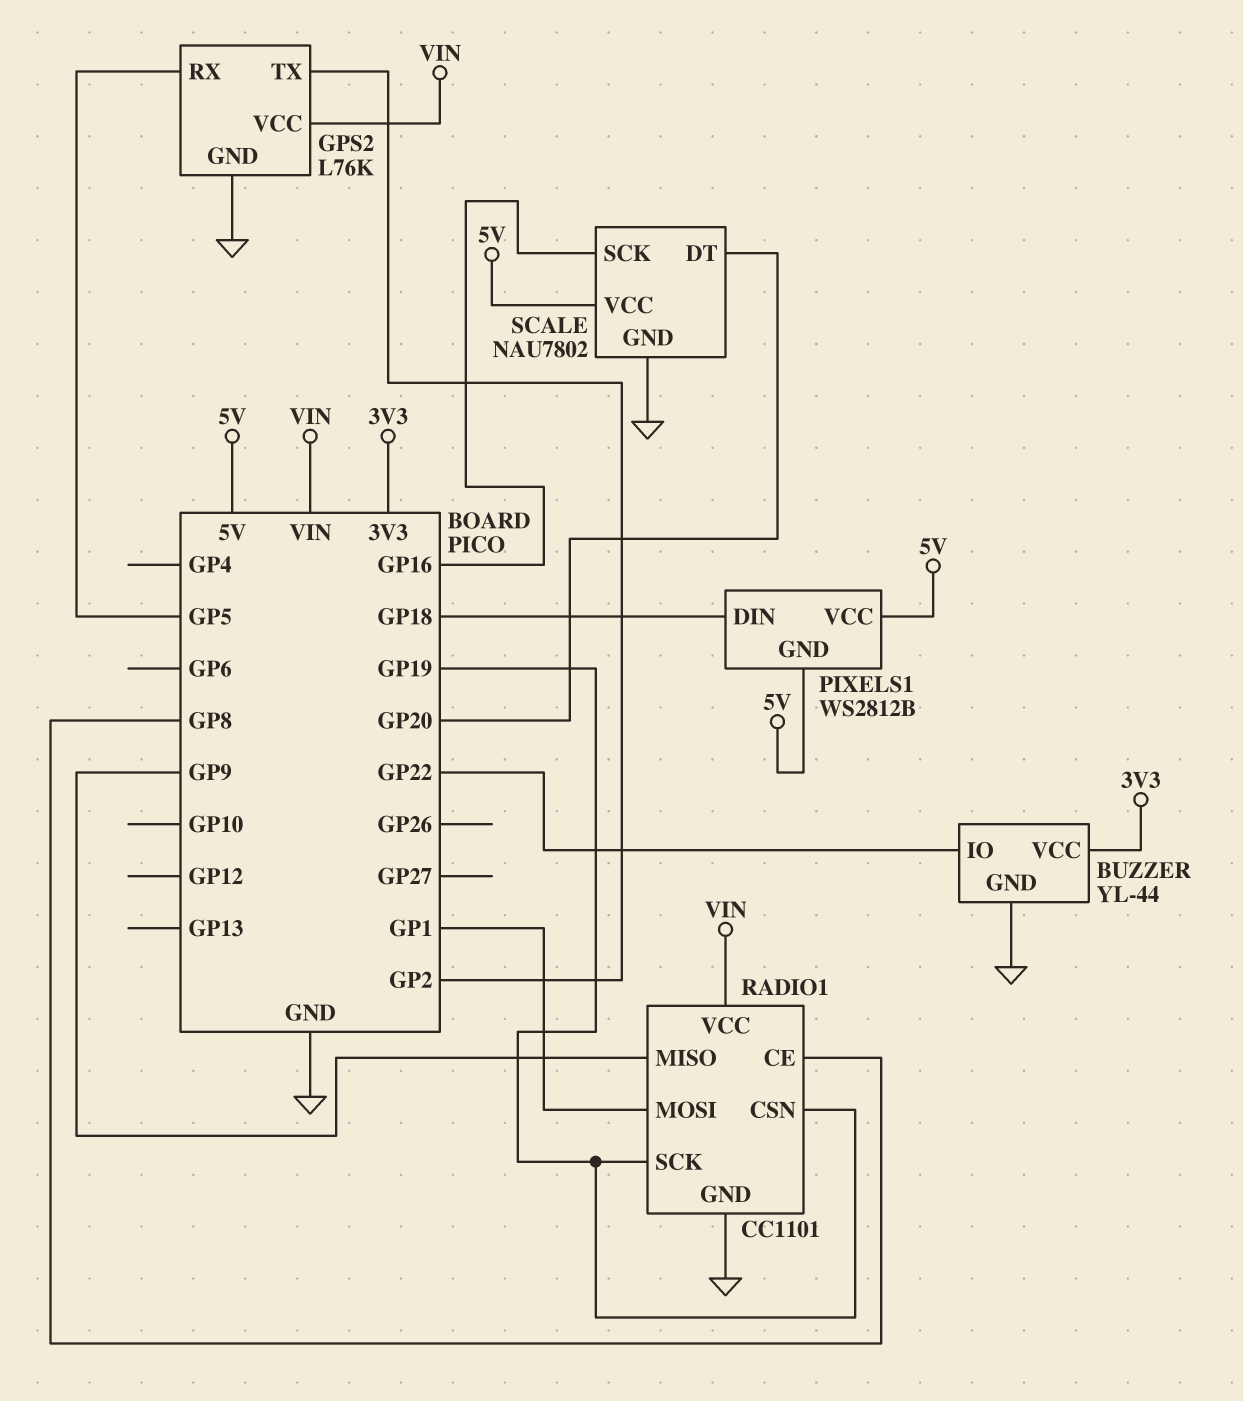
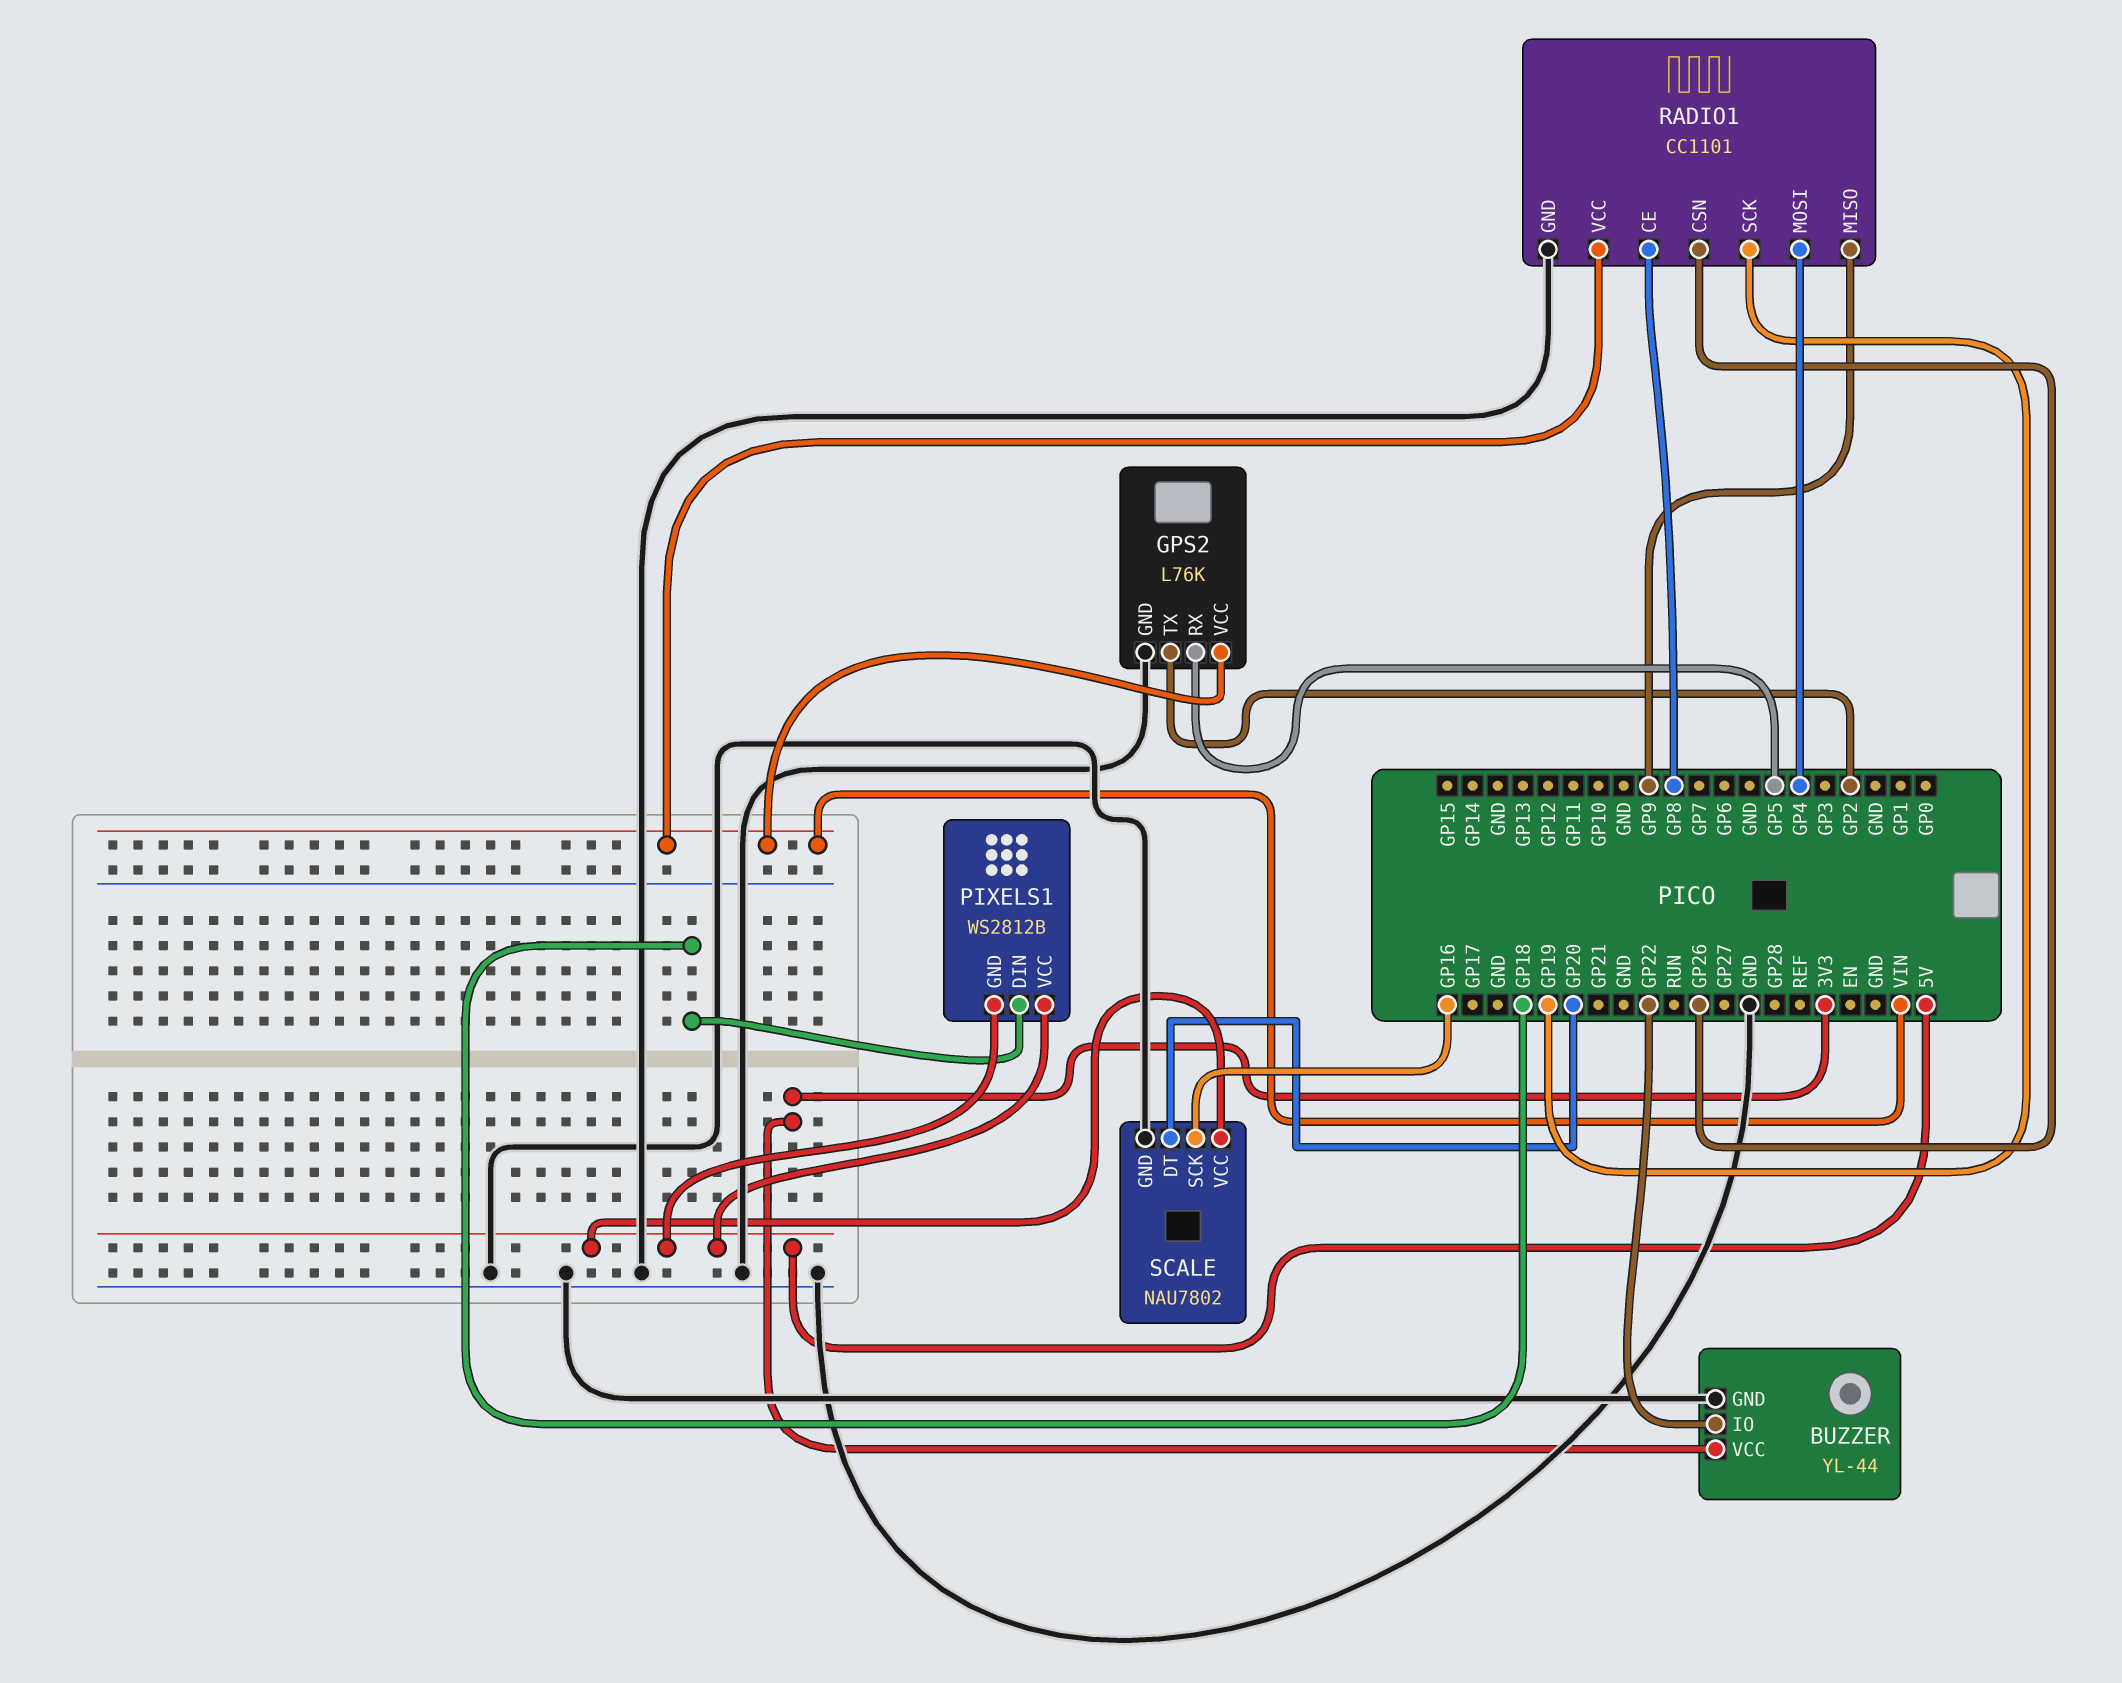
RADIO1 pin CSN: GP19 -> GP26
RADIO1 pin MOSI: GP1 -> GP4

